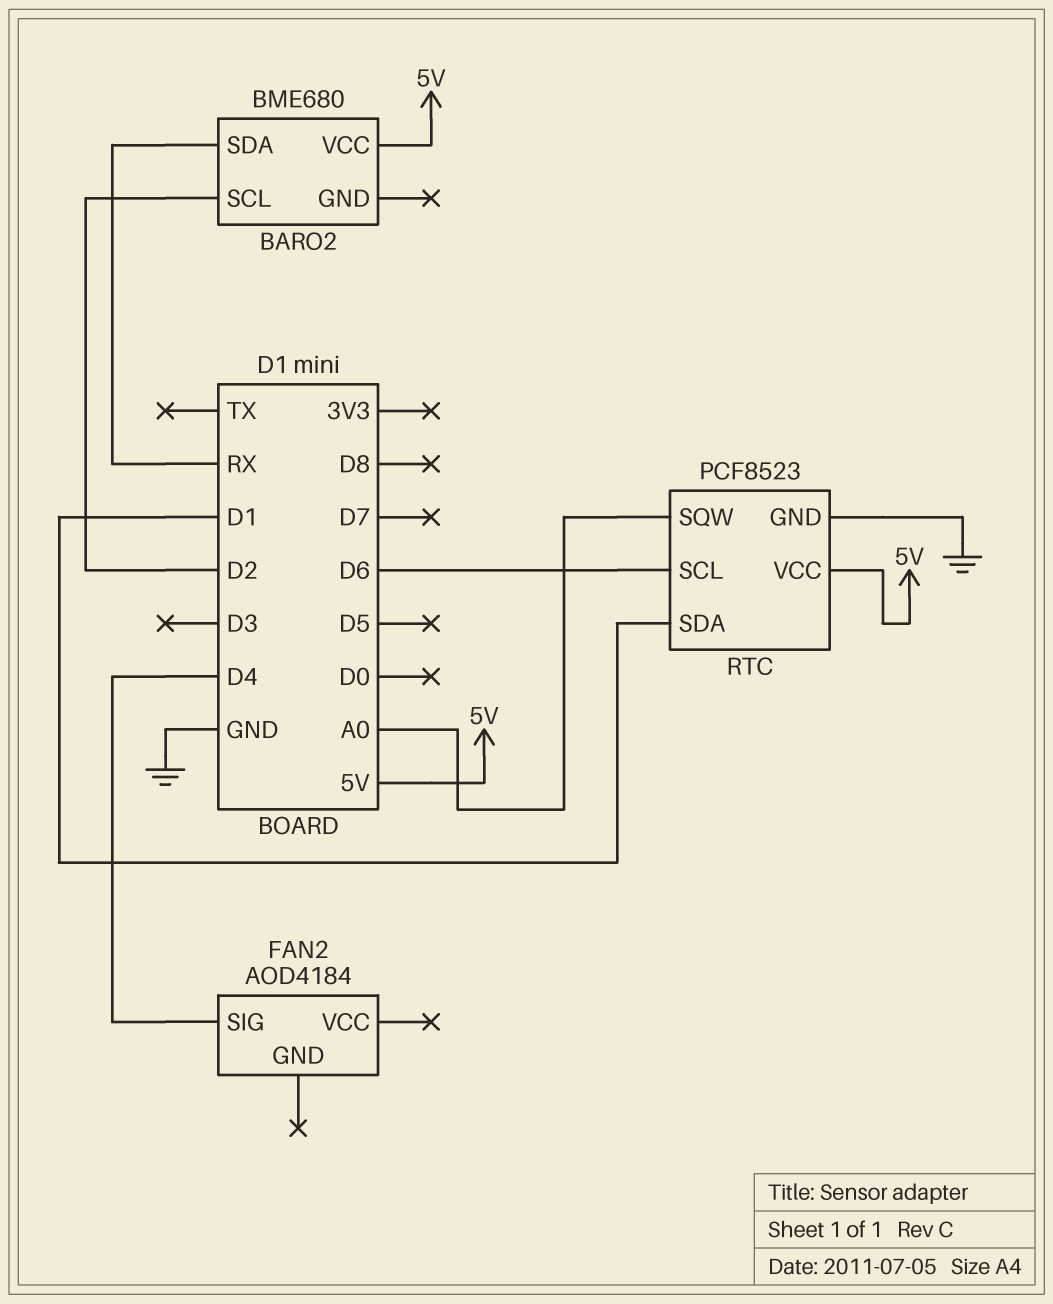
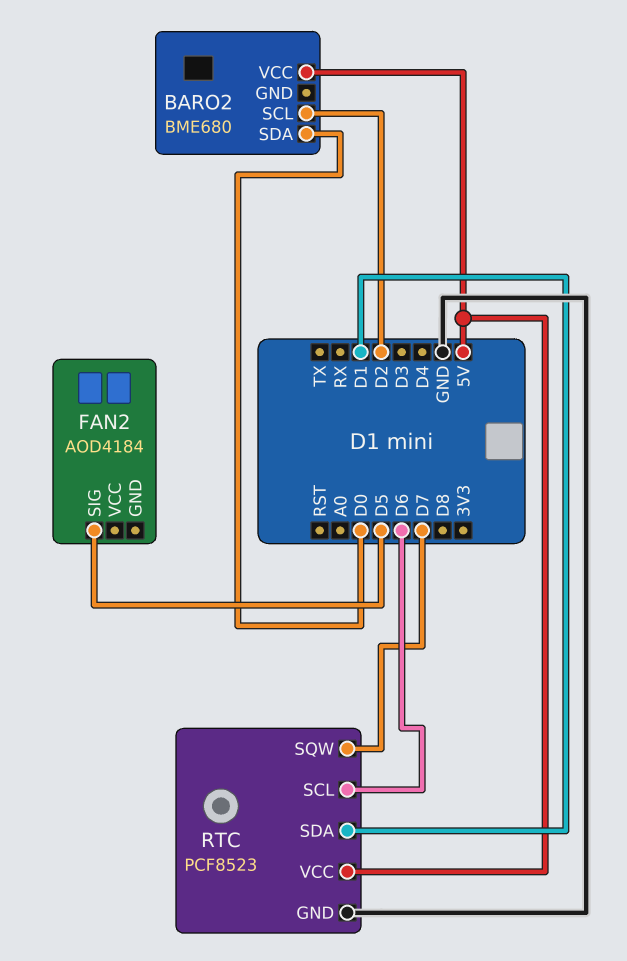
BARO2 pin SDA: RX -> D0
FAN2 pin SIG: D4 -> D5
RTC pin SQW: A0 -> D7

